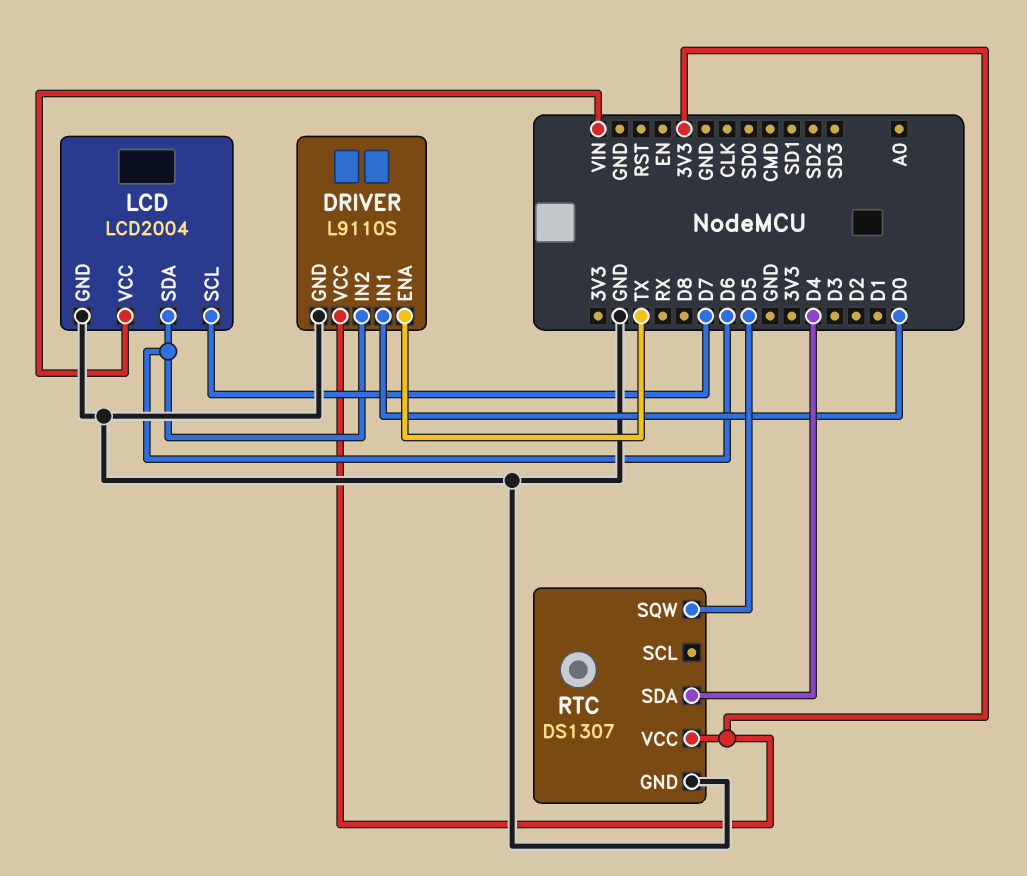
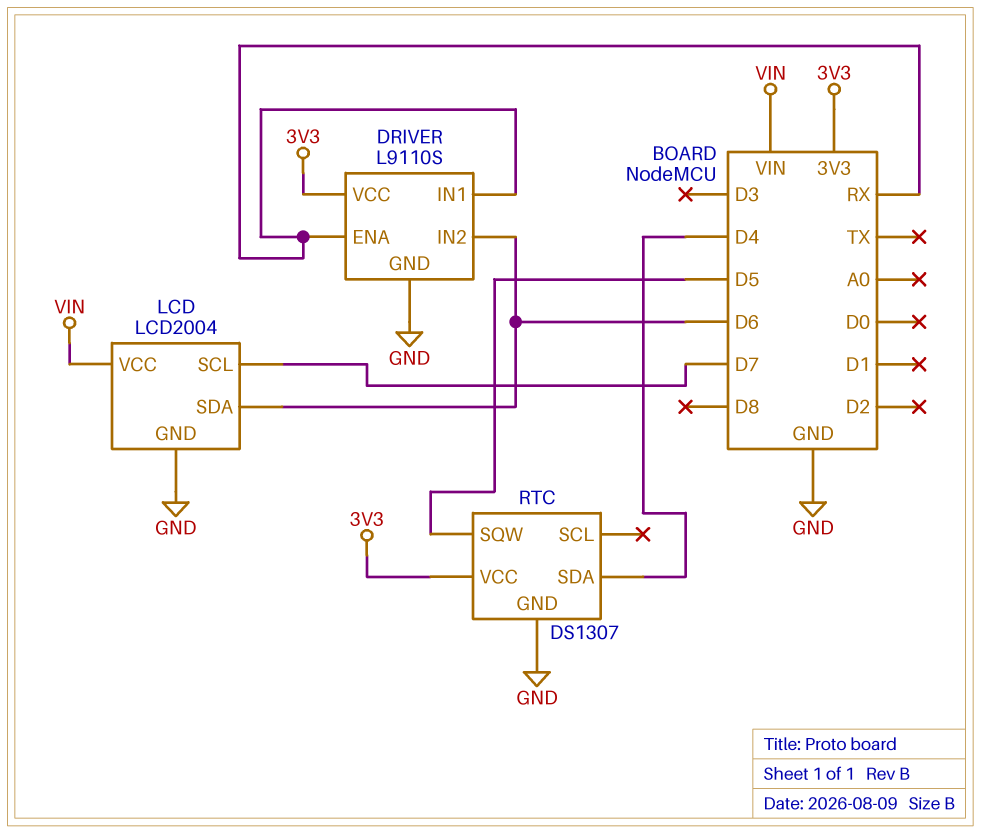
DRIVER pin ENA: TX -> RX
DRIVER pin IN1: D0 -> RX

